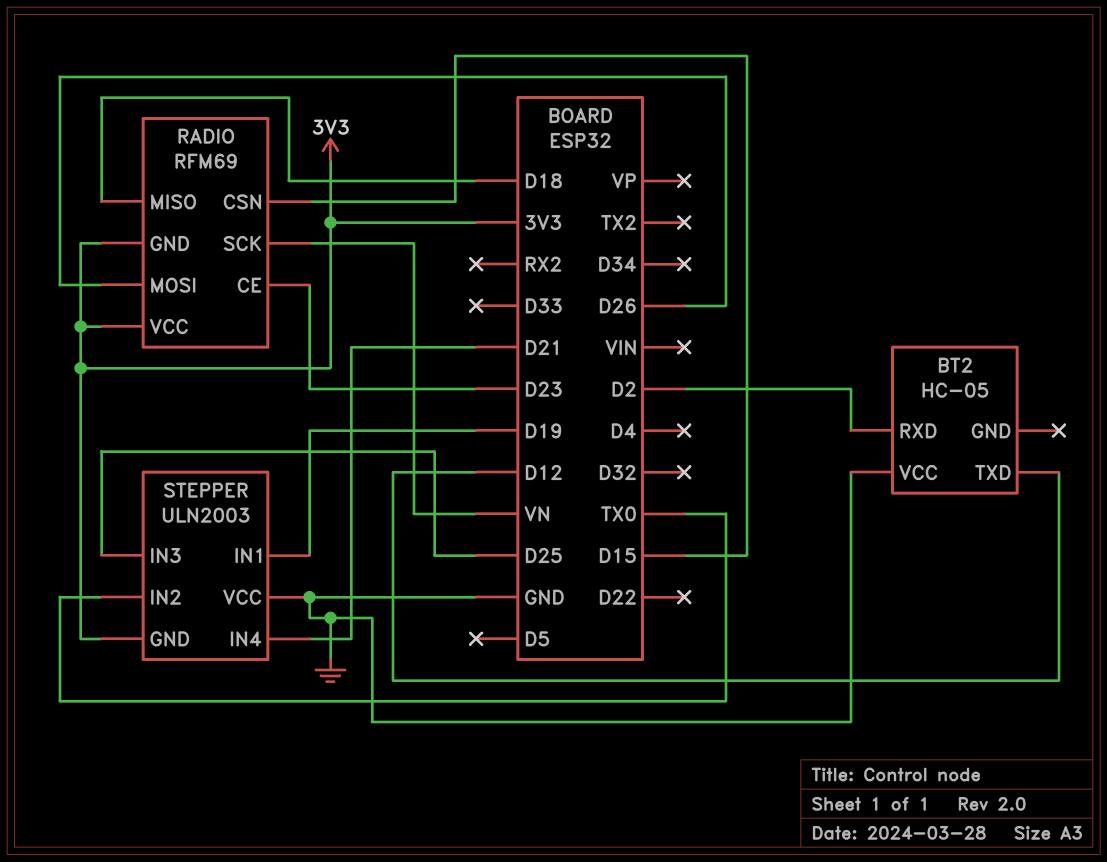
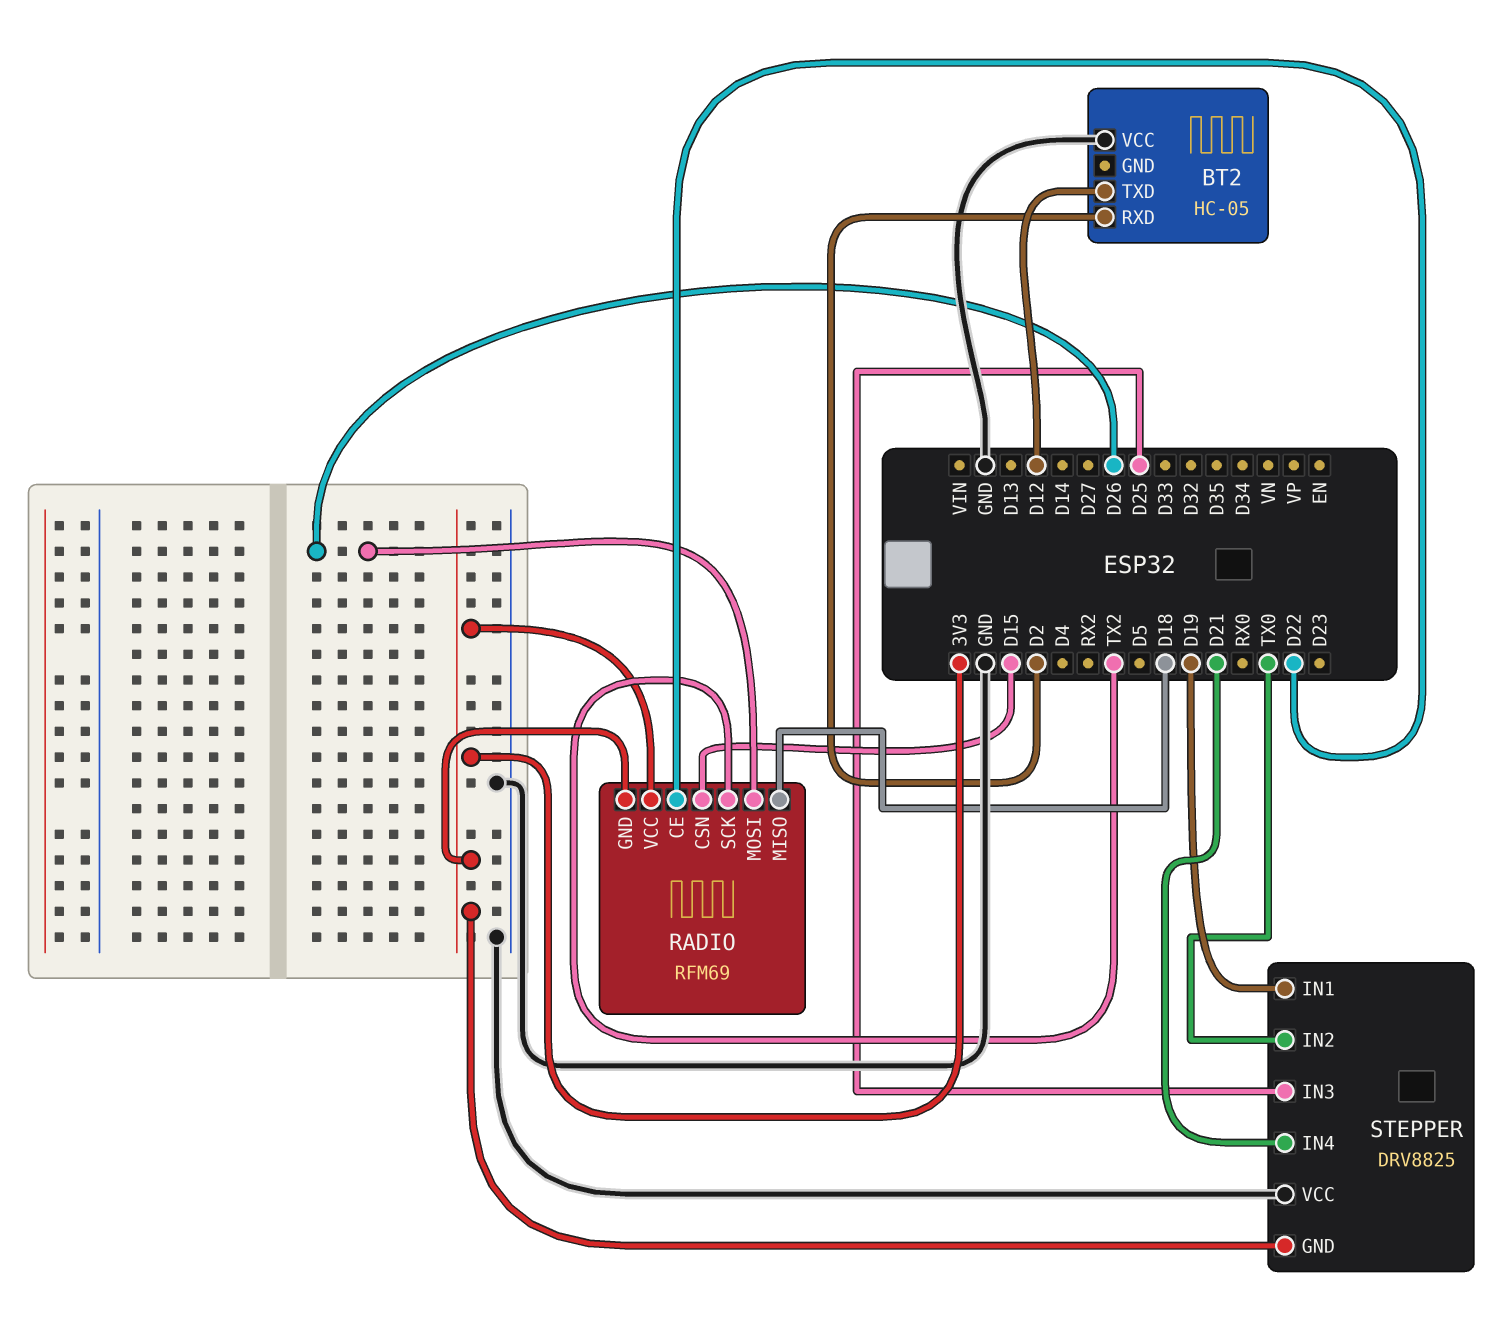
RADIO pin CE: D23 -> D22
RADIO pin SCK: VN -> TX2
STEPPER: ULN2003 -> DRV8825

